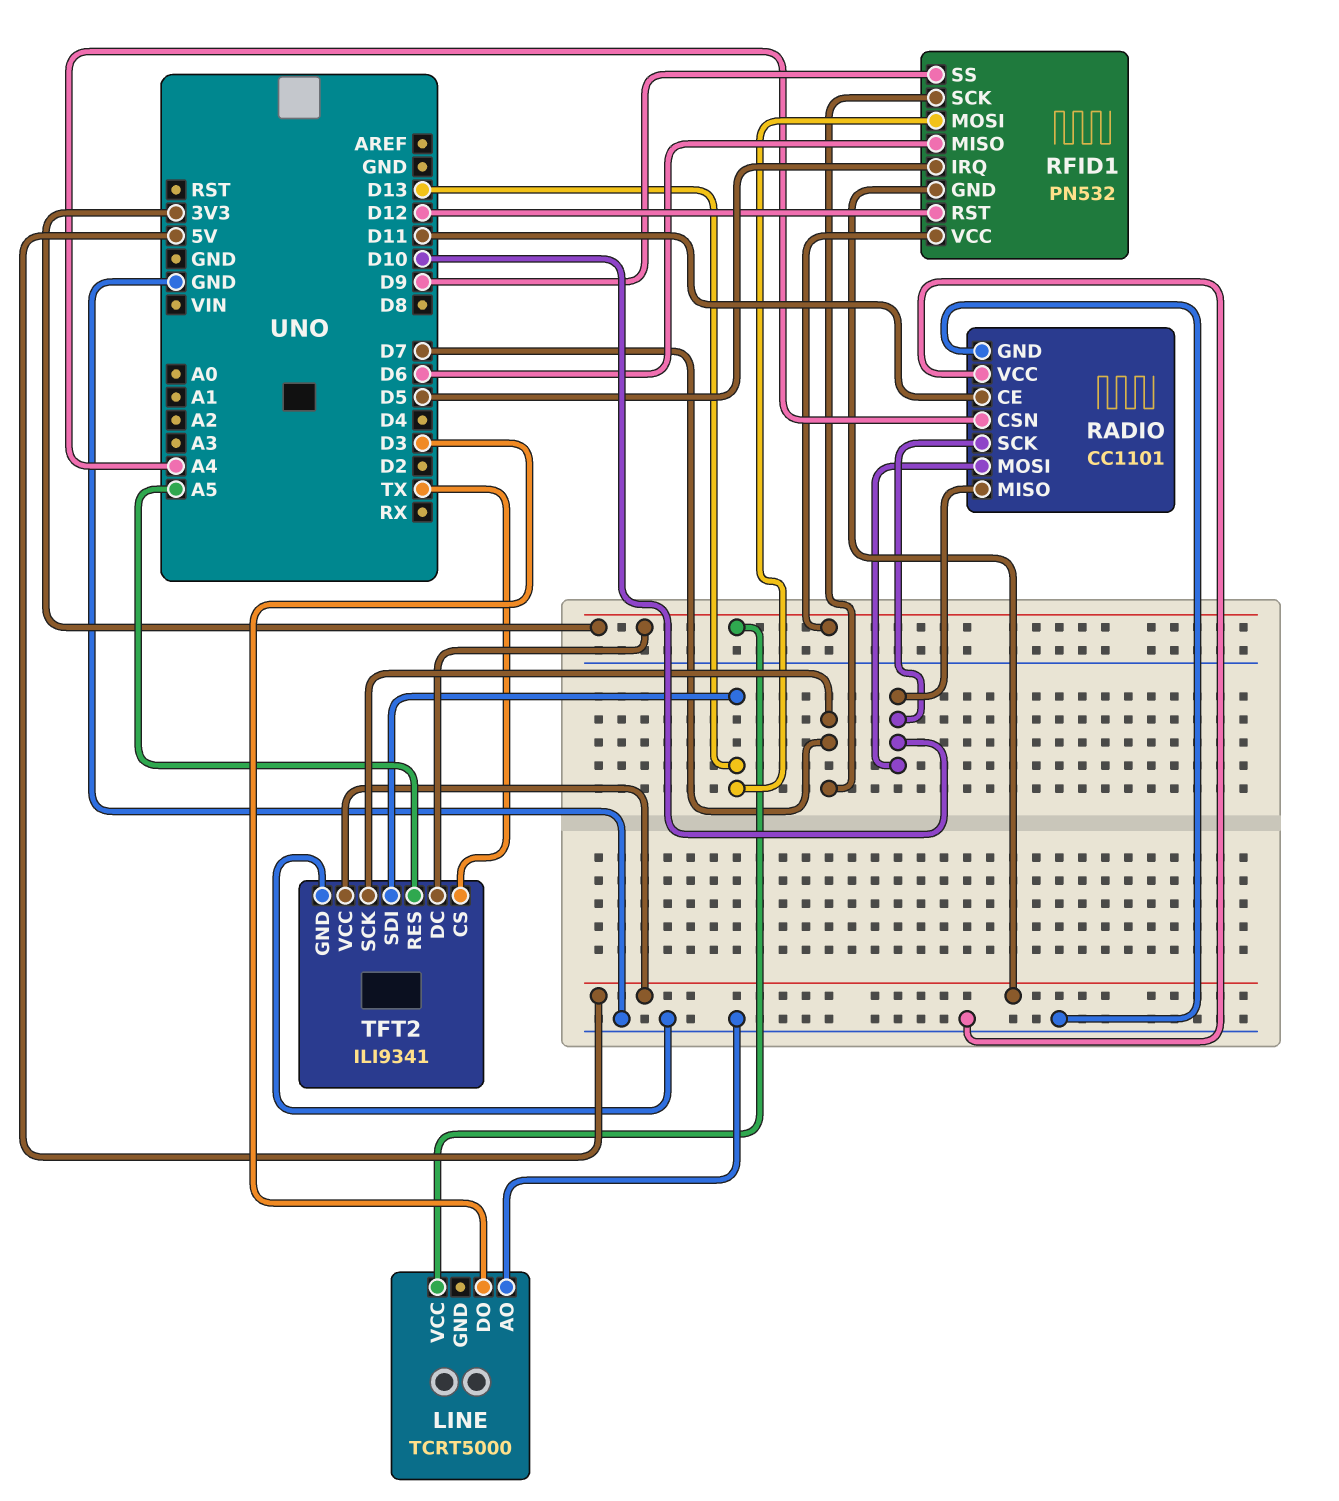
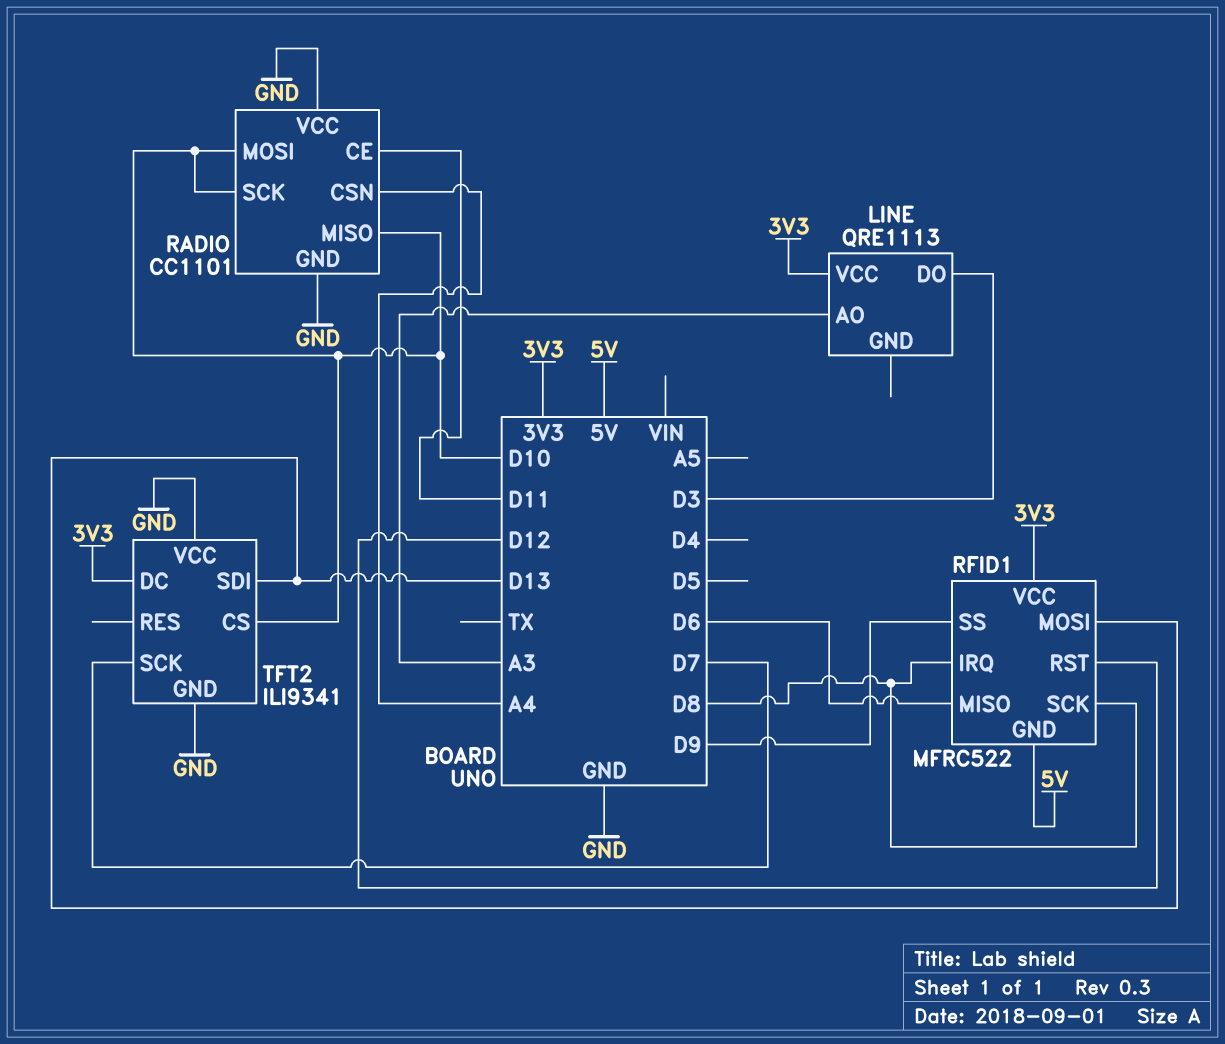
LINE: TCRT5000 -> QRE1113
LINE pin AO: GND -> A3
RFID1: PN532 -> MFRC522
RFID1 pin IRQ: D5 -> D8
RFID1 pin SCK: D7 -> D8
TFT2 pin CS: TX -> D10
TFT2 pin RES: A5 -> none
TFT2 pin VCC: 5V -> GND

